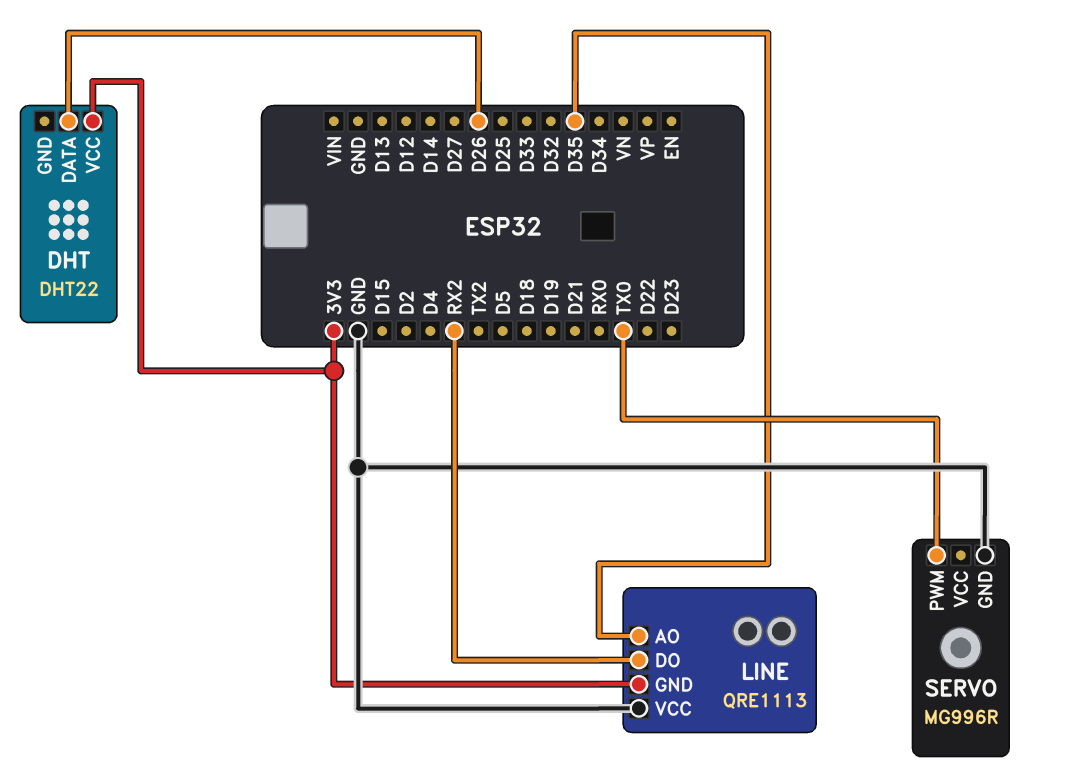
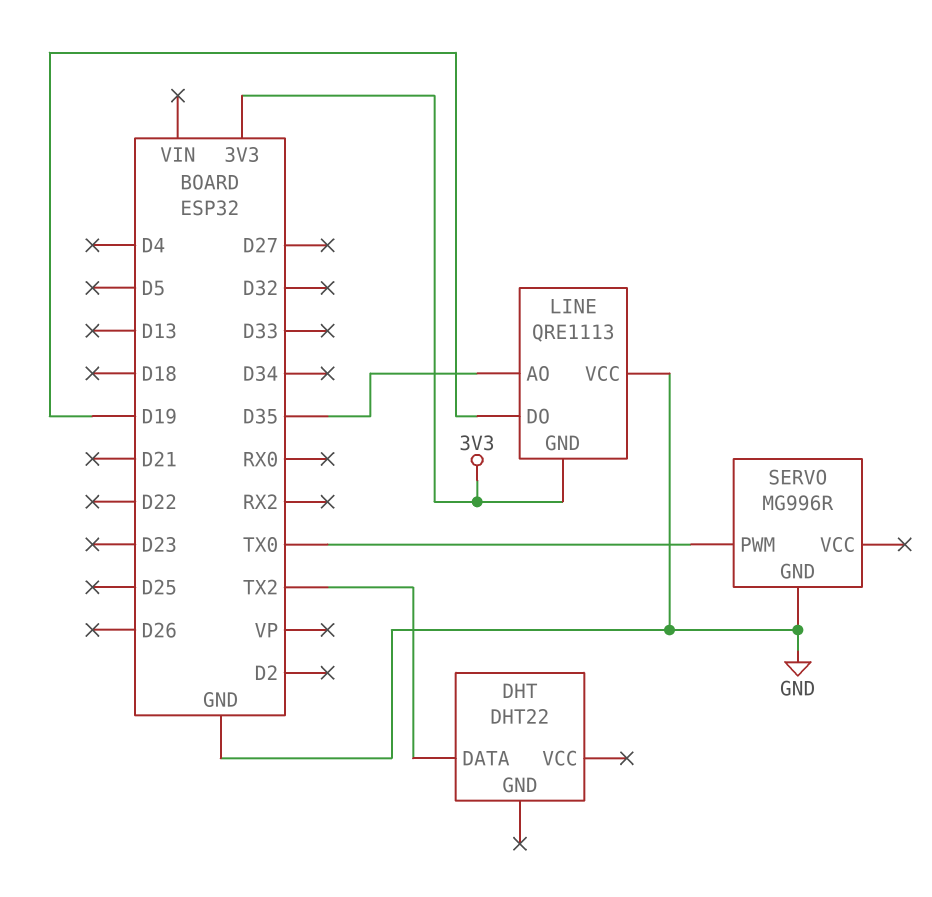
DHT pin DATA: D26 -> TX2
DHT pin VCC: 3V3 -> none
LINE pin DO: RX2 -> D19

